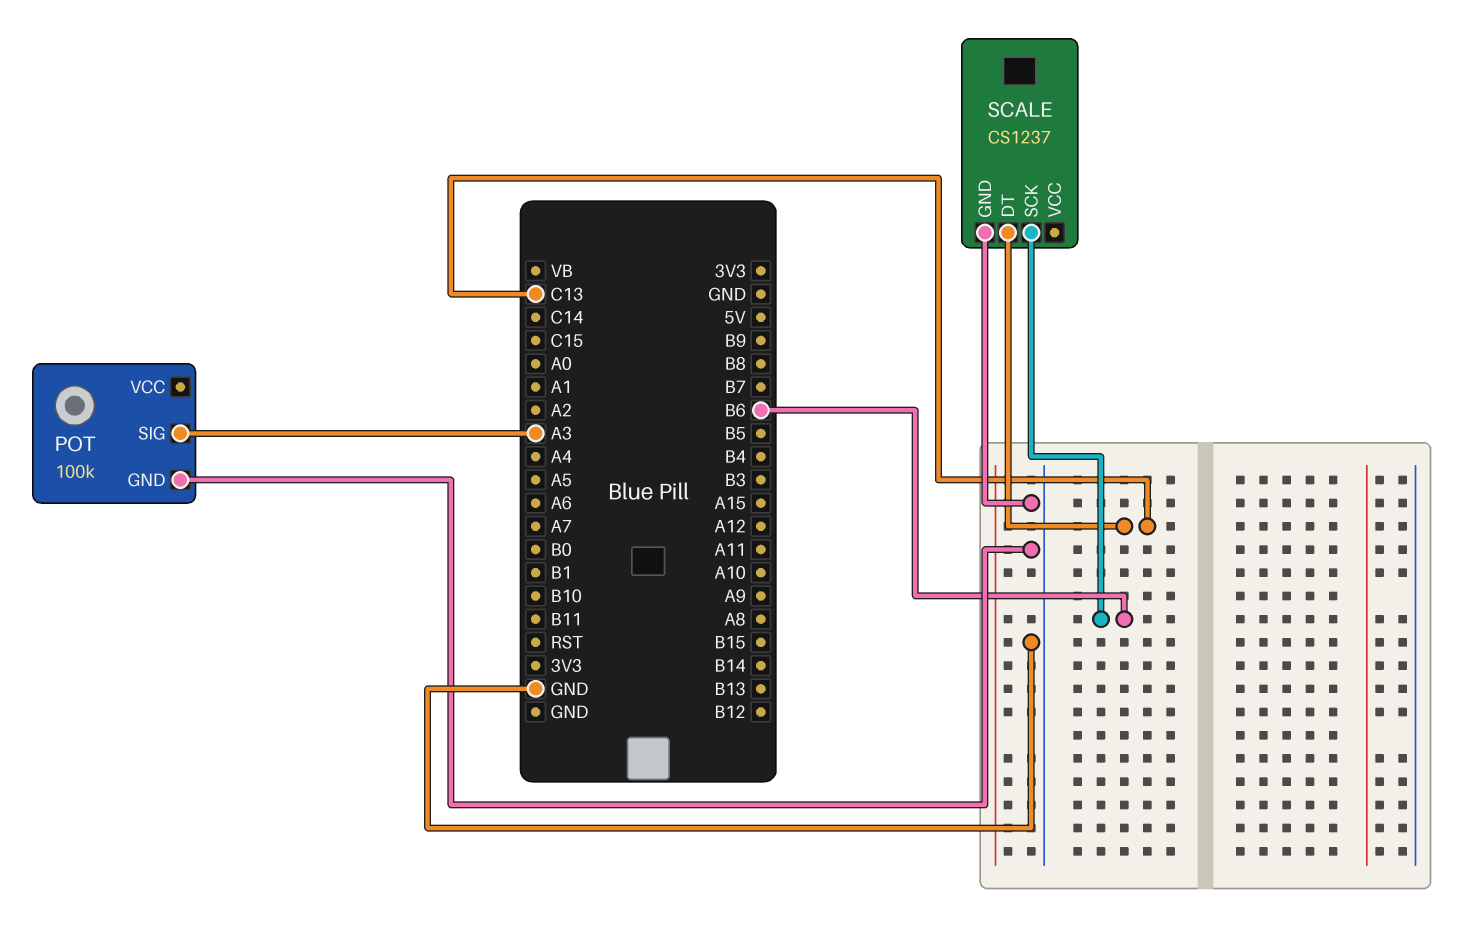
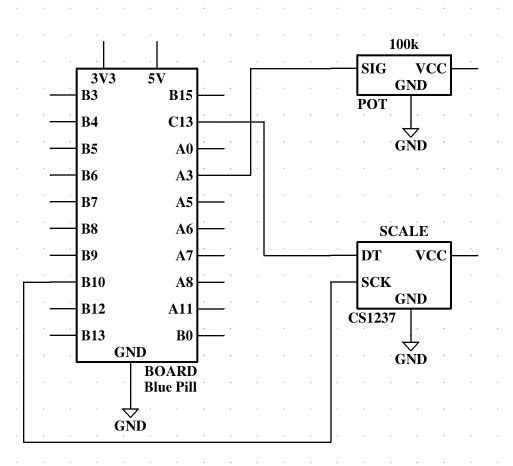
SCALE pin SCK: B6 -> B10

